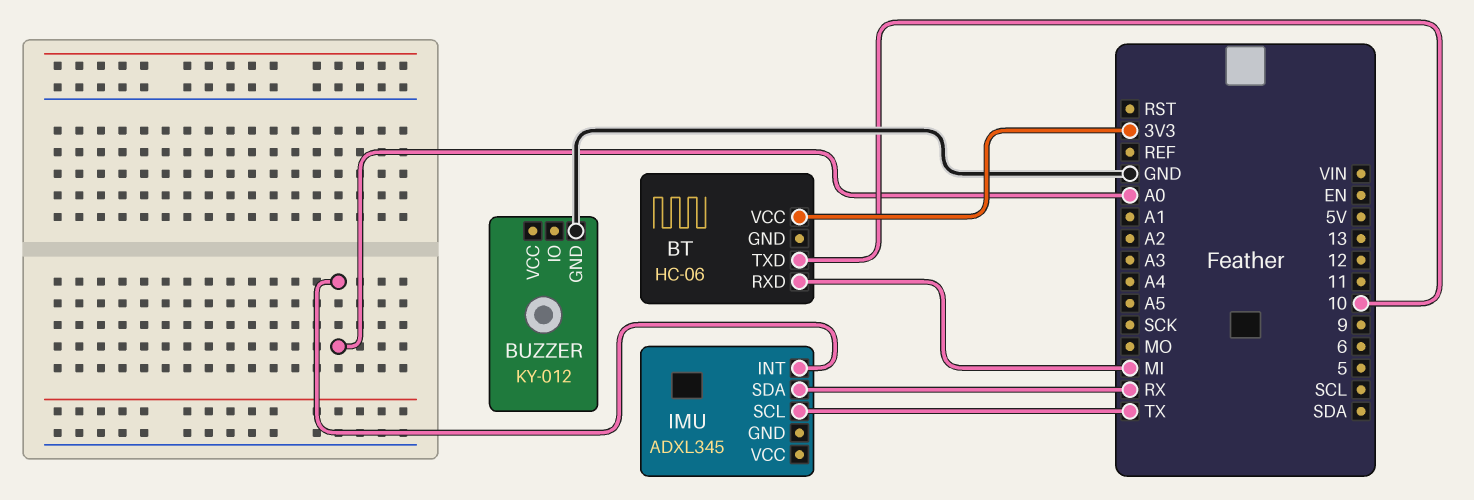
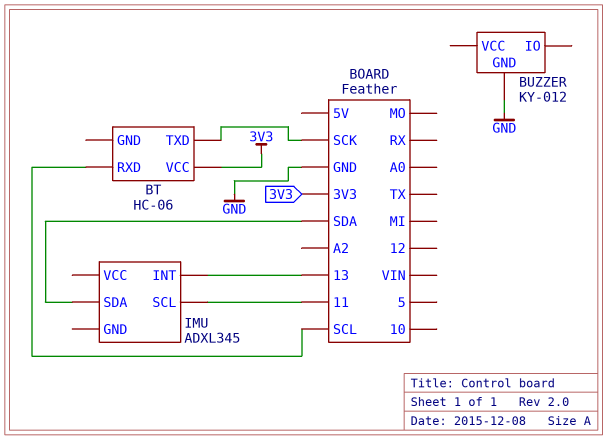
BT pin RXD: MI -> SCL
BT pin TXD: 10 -> SCK
IMU pin INT: A0 -> 13
IMU pin SCL: TX -> 11
IMU pin SDA: RX -> SDA

